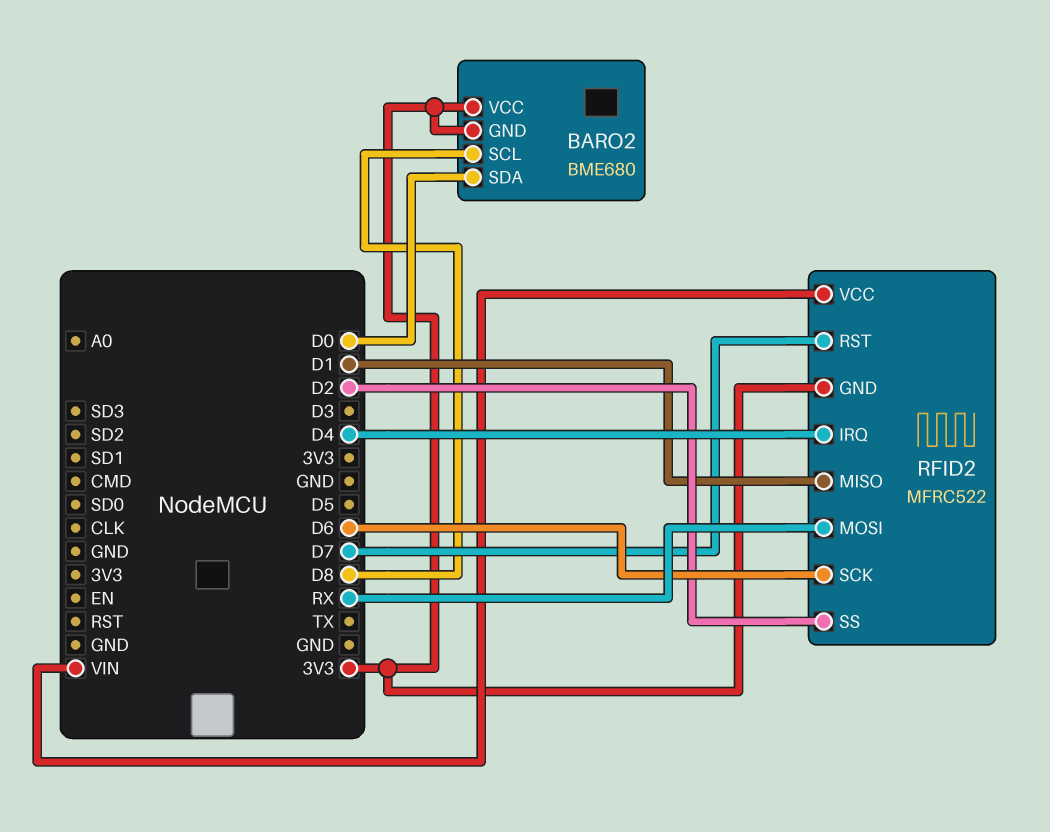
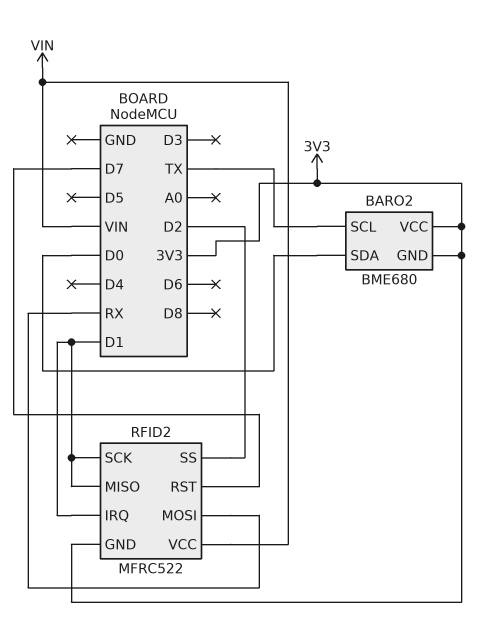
BARO2 pin SCL: D8 -> TX
RFID2 pin IRQ: D4 -> D1
RFID2 pin SCK: D6 -> D1

